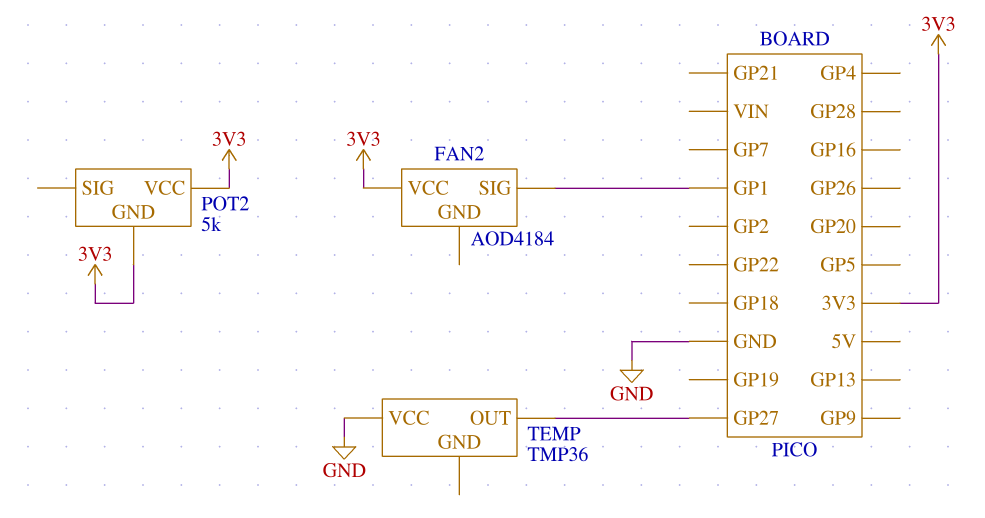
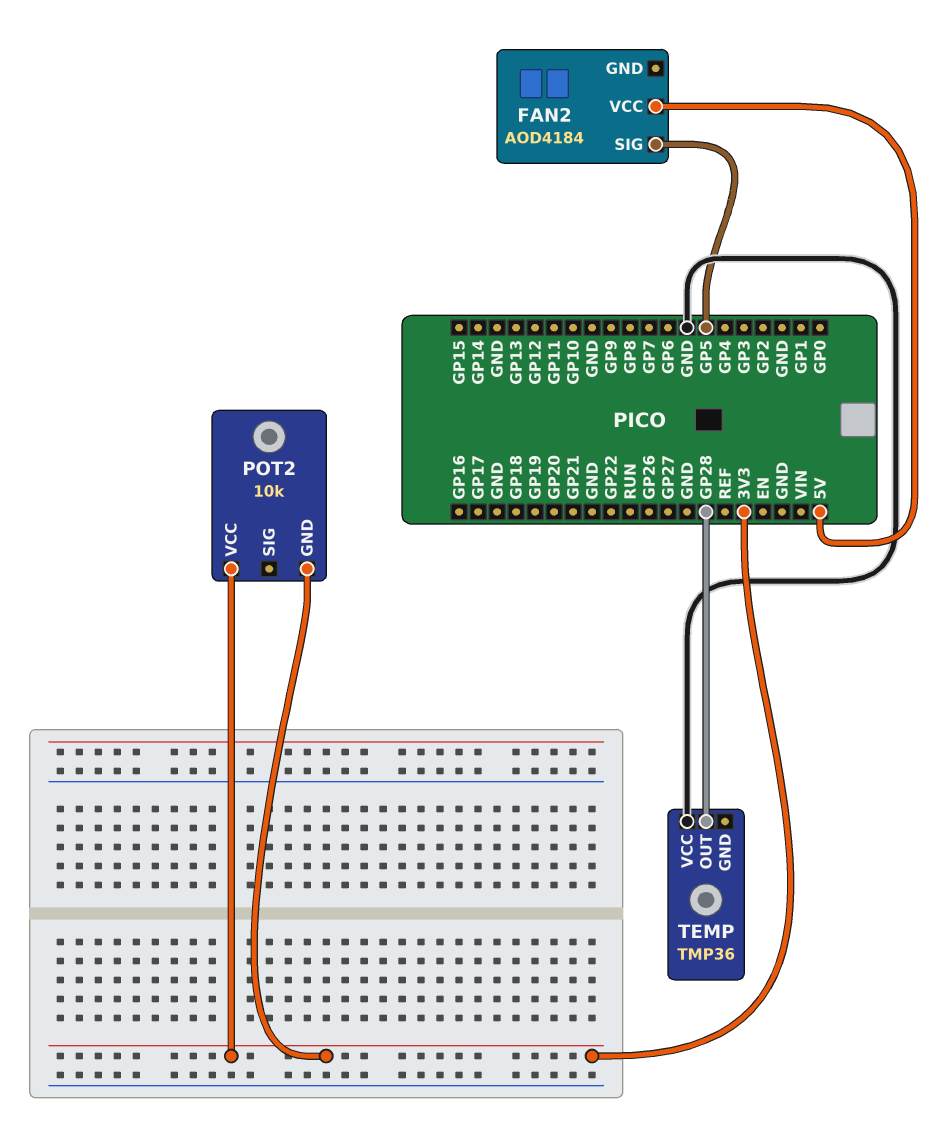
FAN2 pin SIG: GP1 -> GP5
FAN2 pin VCC: 3V3 -> 5V
POT2: 5k -> 10k
TEMP pin OUT: GP27 -> GP28

